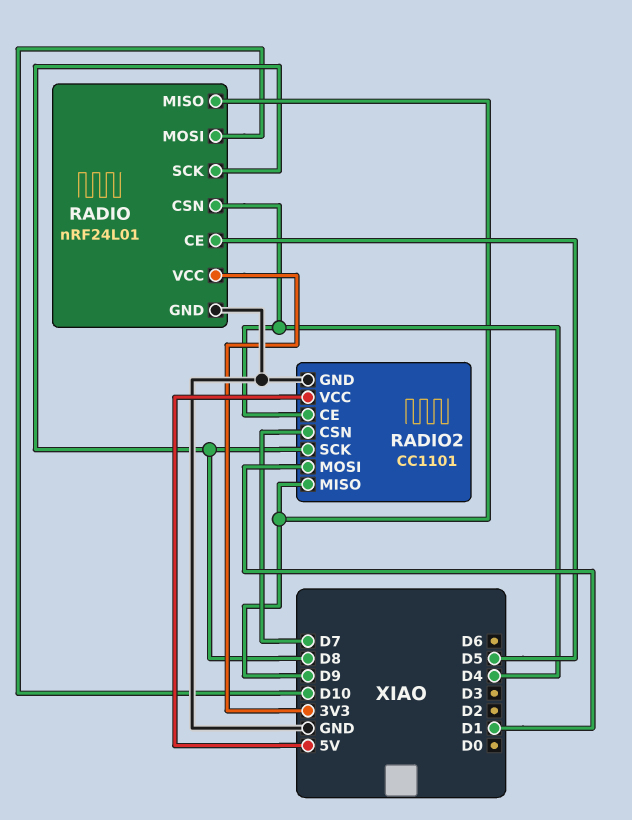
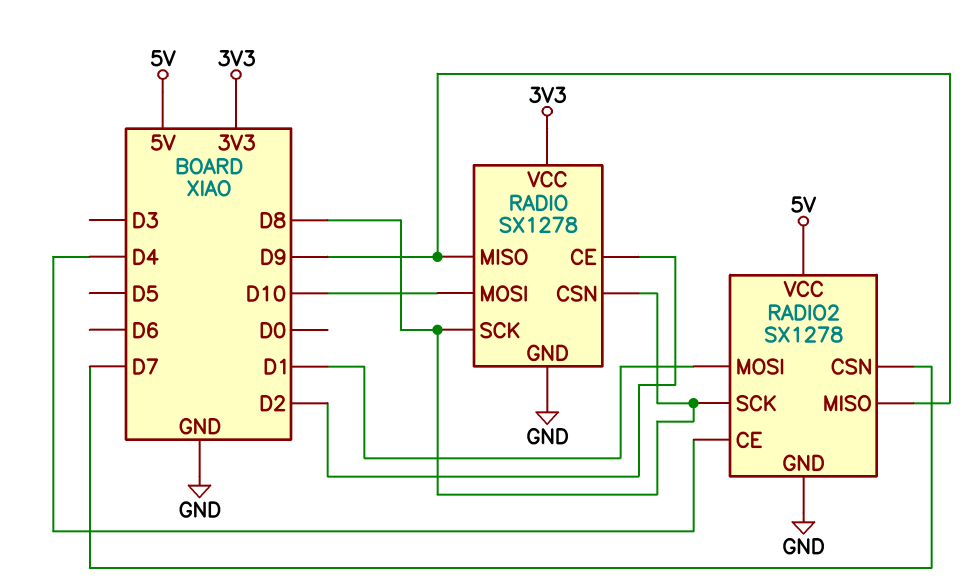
RADIO: nRF24L01 -> SX1278
RADIO pin CE: D5 -> D2
RADIO pin CSN: D4 -> D8
RADIO2: CC1101 -> SX1278

